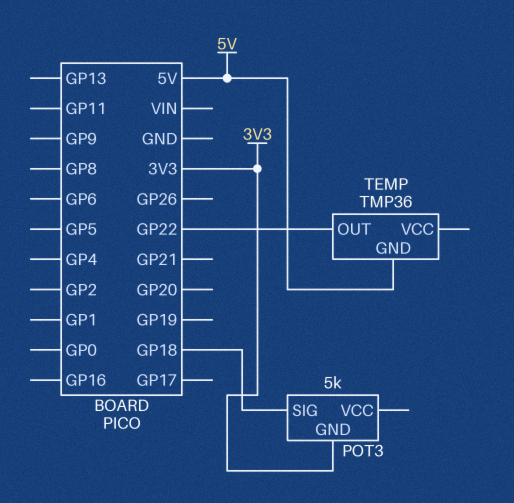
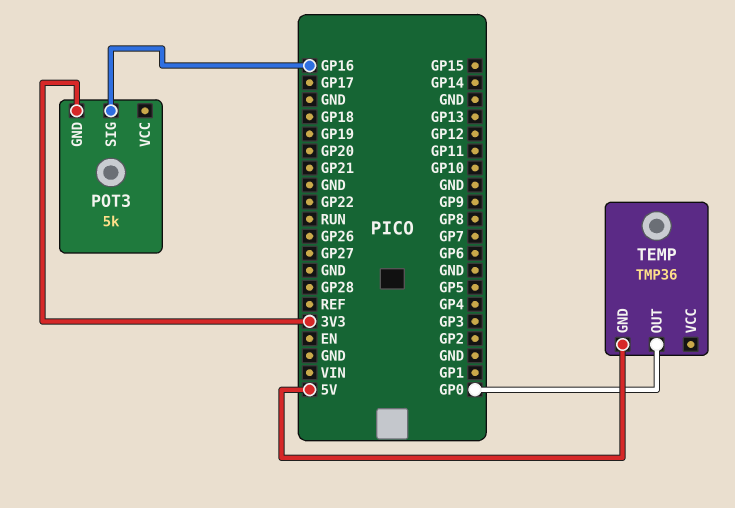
POT3 pin SIG: GP18 -> GP16
TEMP pin OUT: GP22 -> GP0

